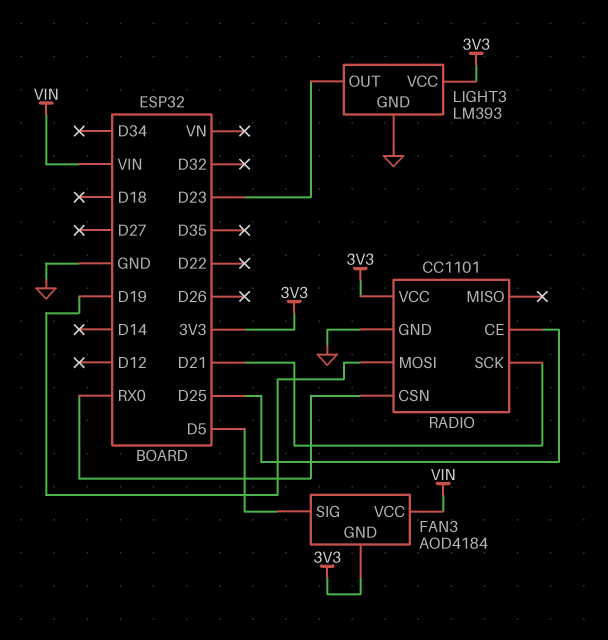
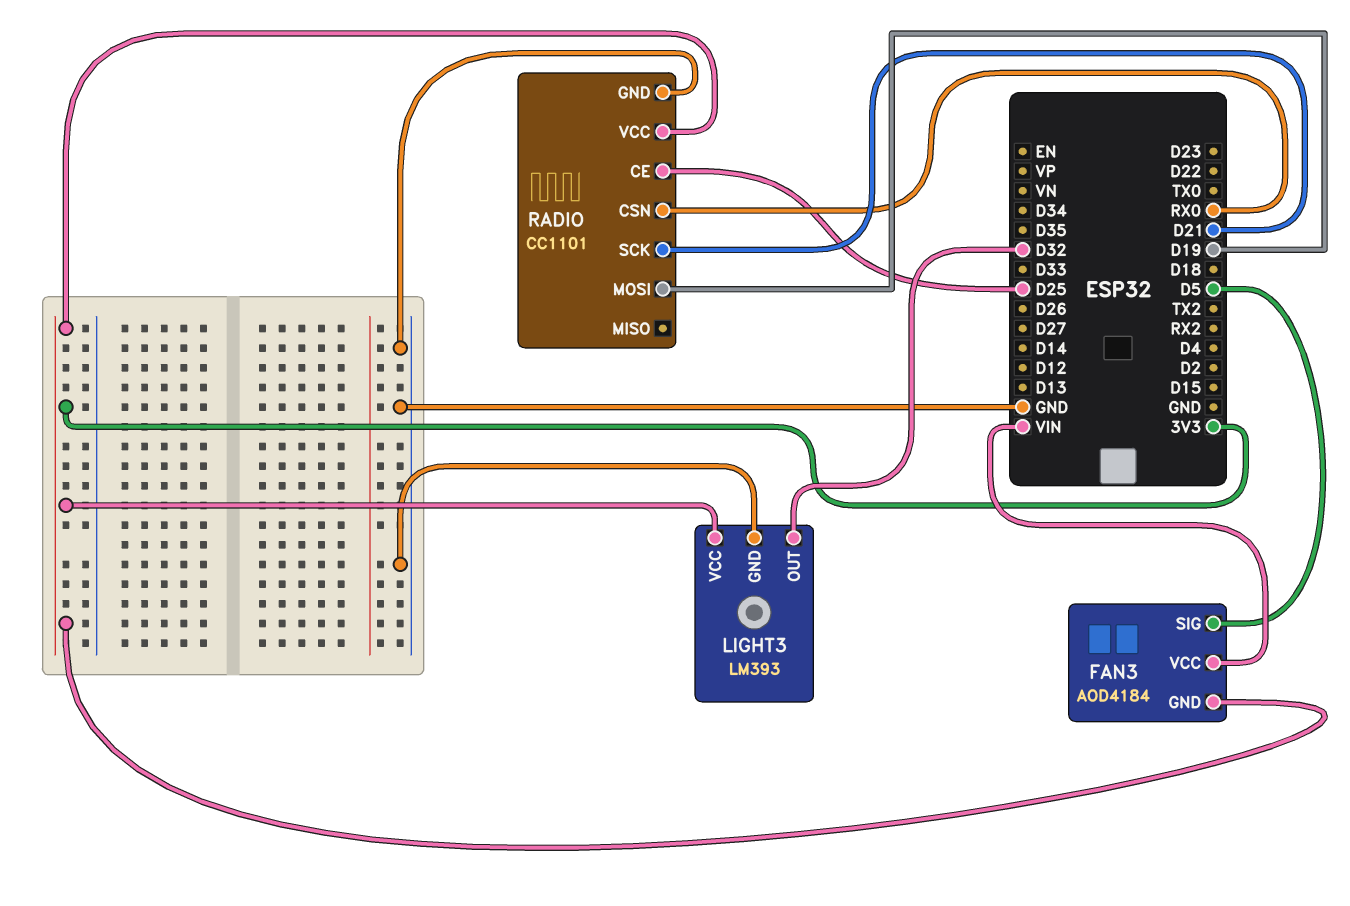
LIGHT3 pin OUT: D23 -> D32

